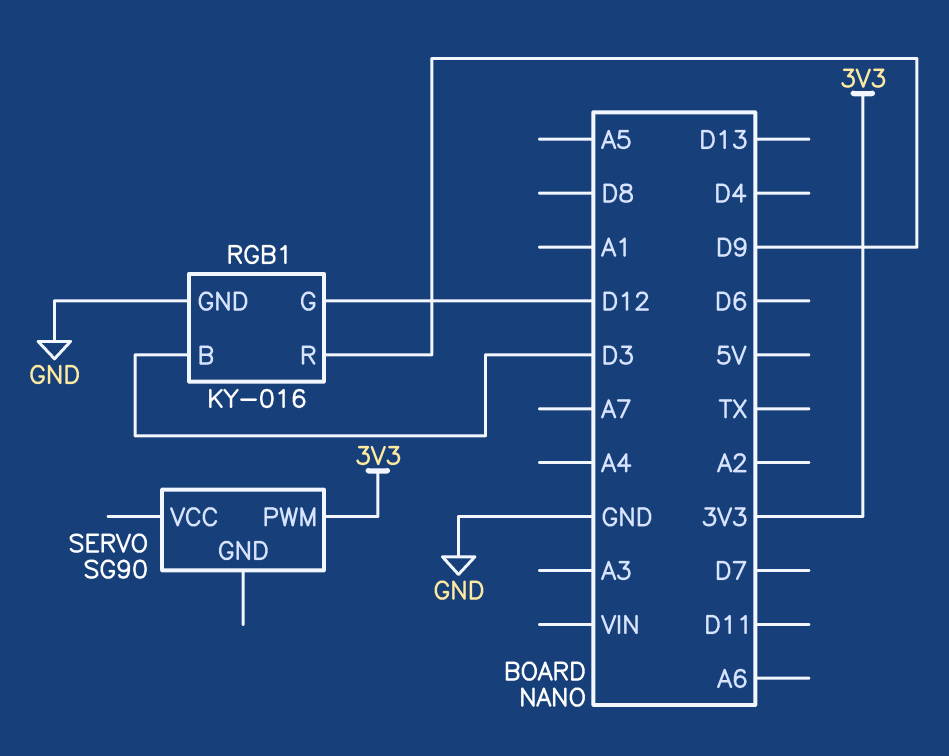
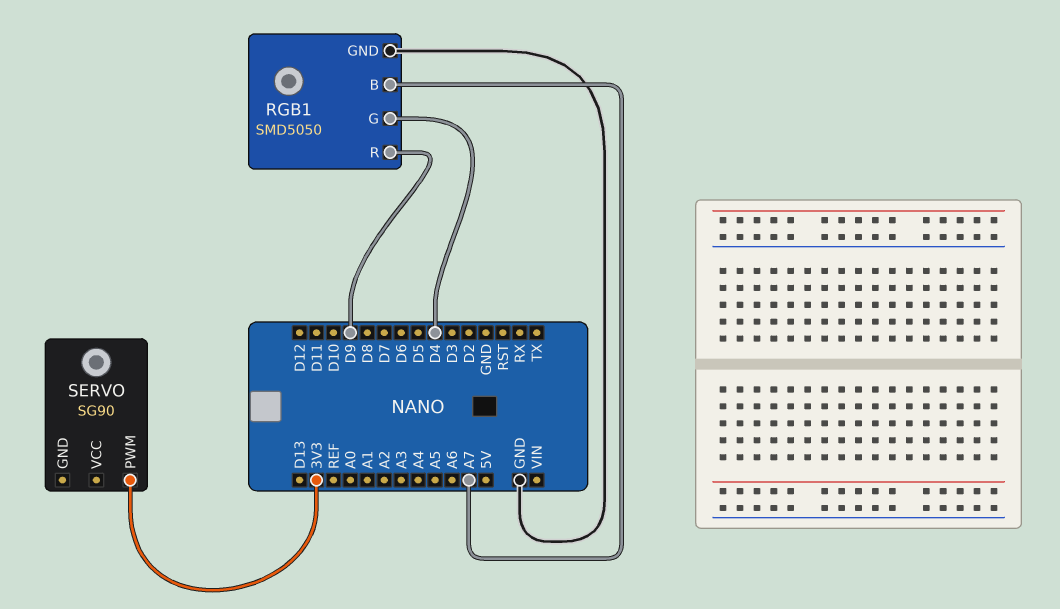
RGB1: KY-016 -> SMD5050
RGB1 pin B: D3 -> A7
RGB1 pin G: D12 -> D4

